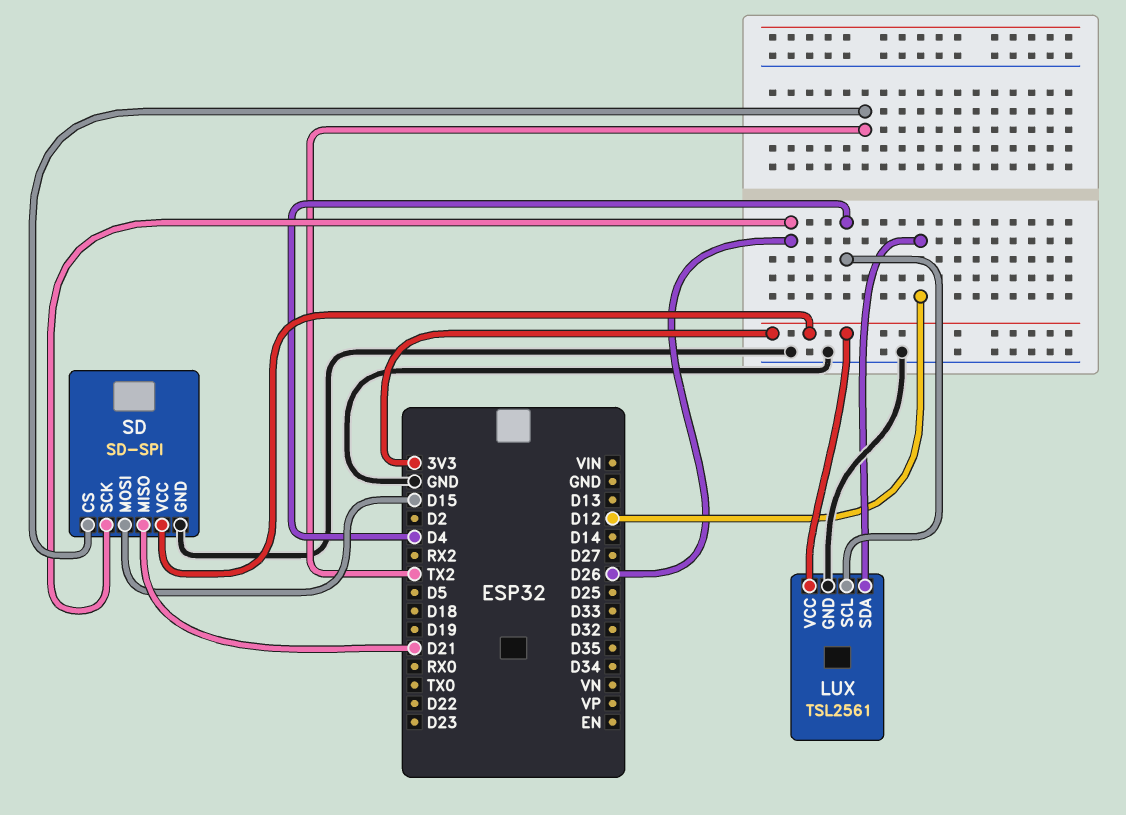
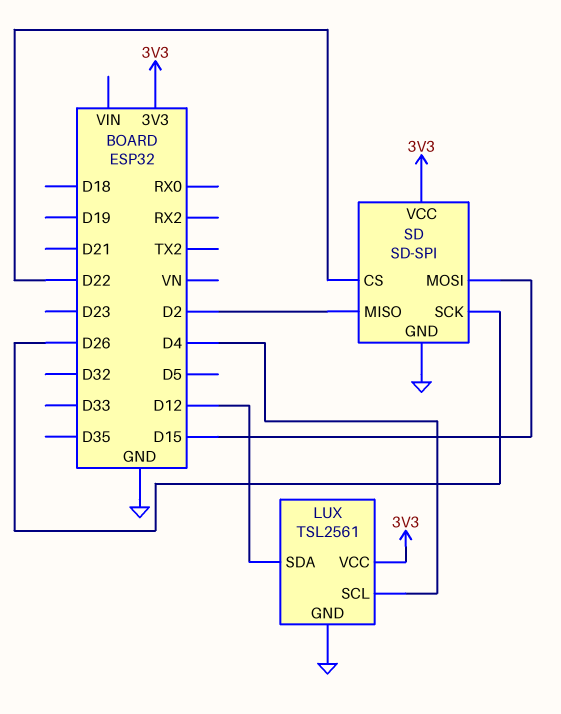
SD pin CS: TX2 -> D22
SD pin MISO: D21 -> D2

